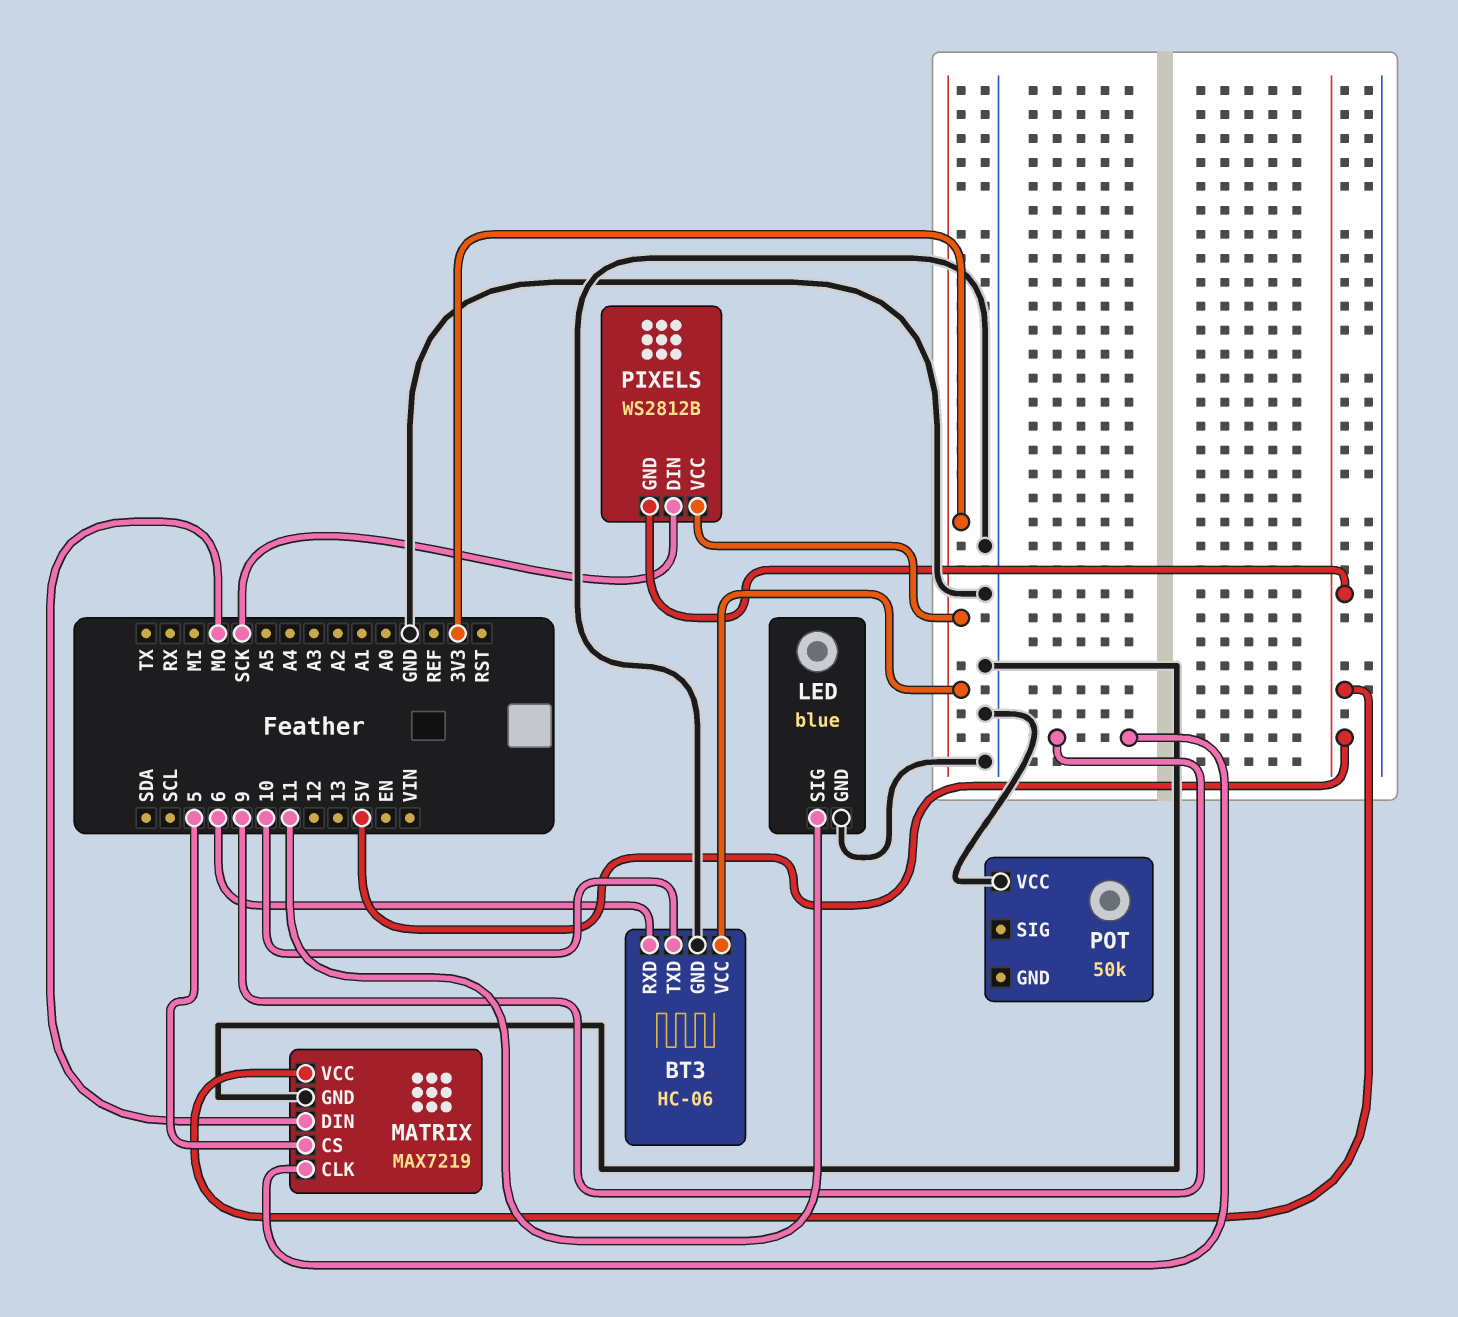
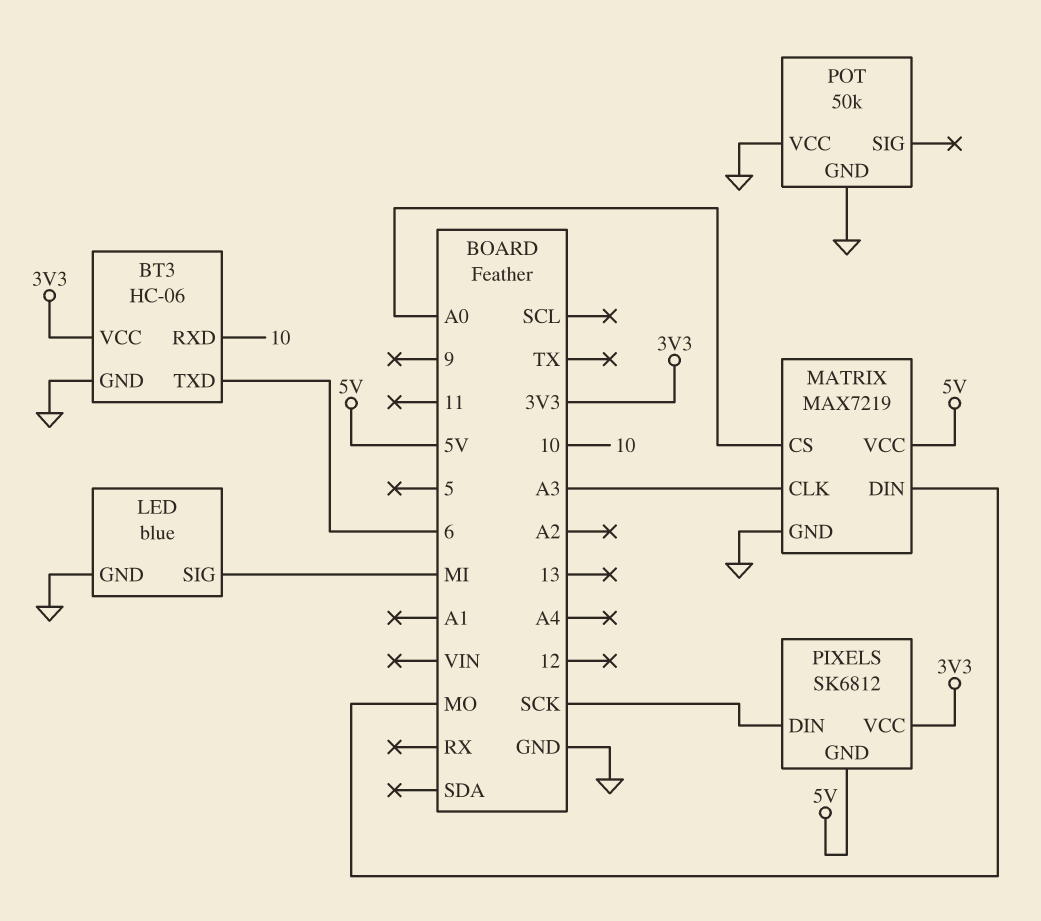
BT3 pin RXD: 6 -> 10
BT3 pin TXD: 10 -> 6
LED pin SIG: 11 -> MI
MATRIX pin CLK: 9 -> A3
MATRIX pin CS: 5 -> A0
PIXELS: WS2812B -> SK6812
POT pin GND: none -> GND

